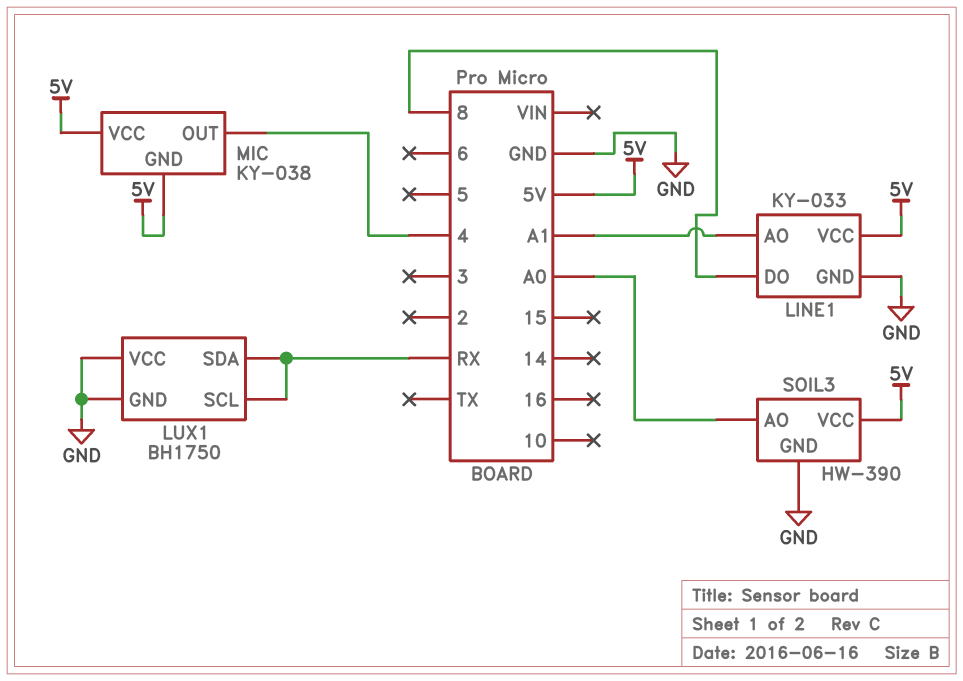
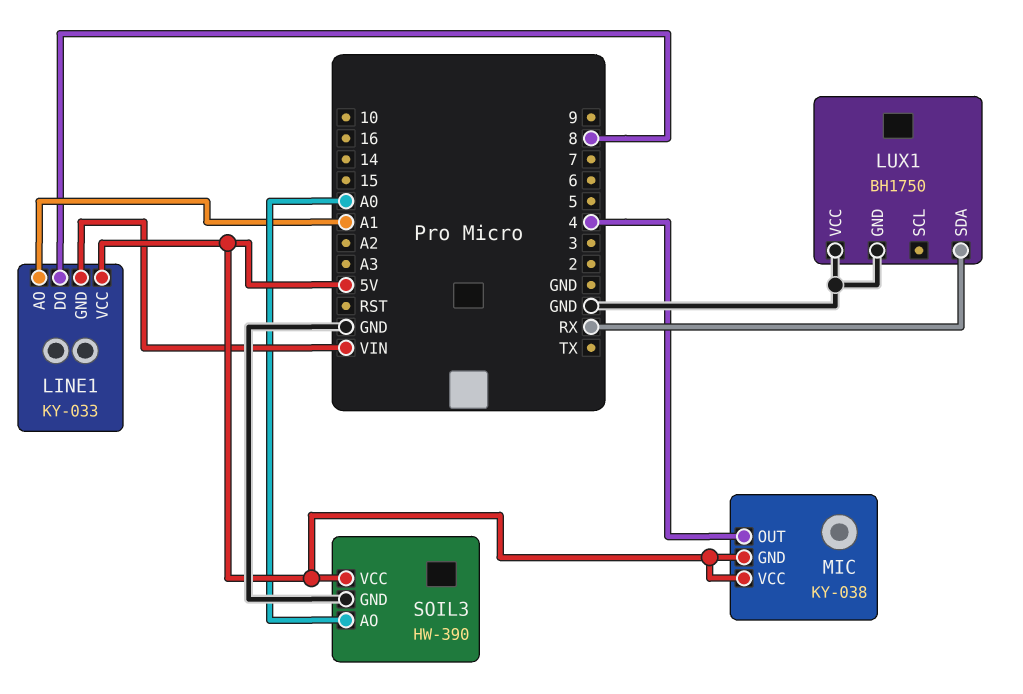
LINE1 pin GND: GND -> VIN
LUX1 pin SCL: RX -> none

